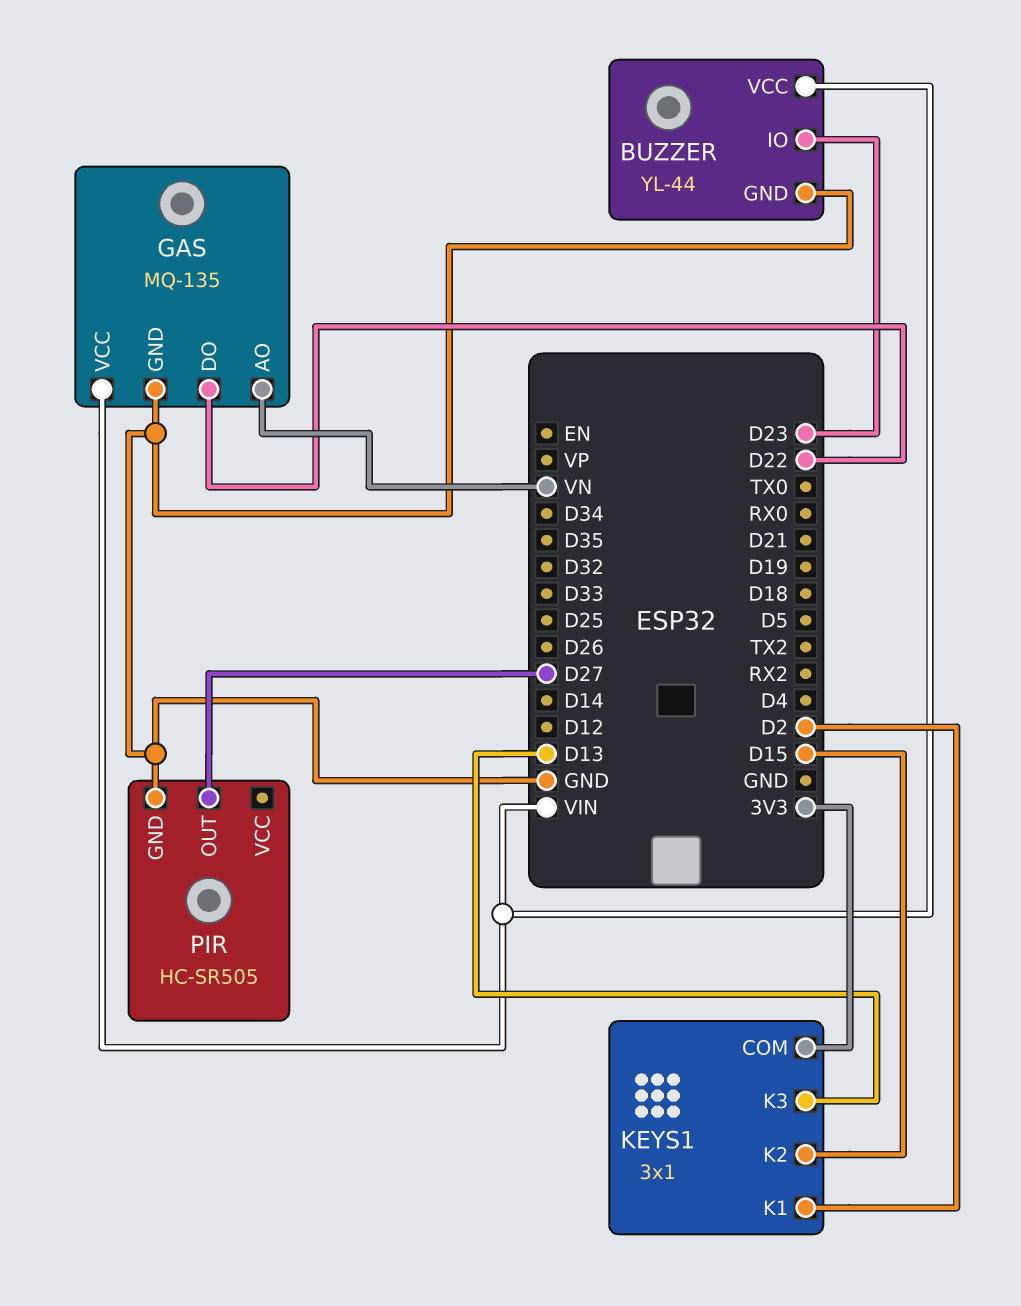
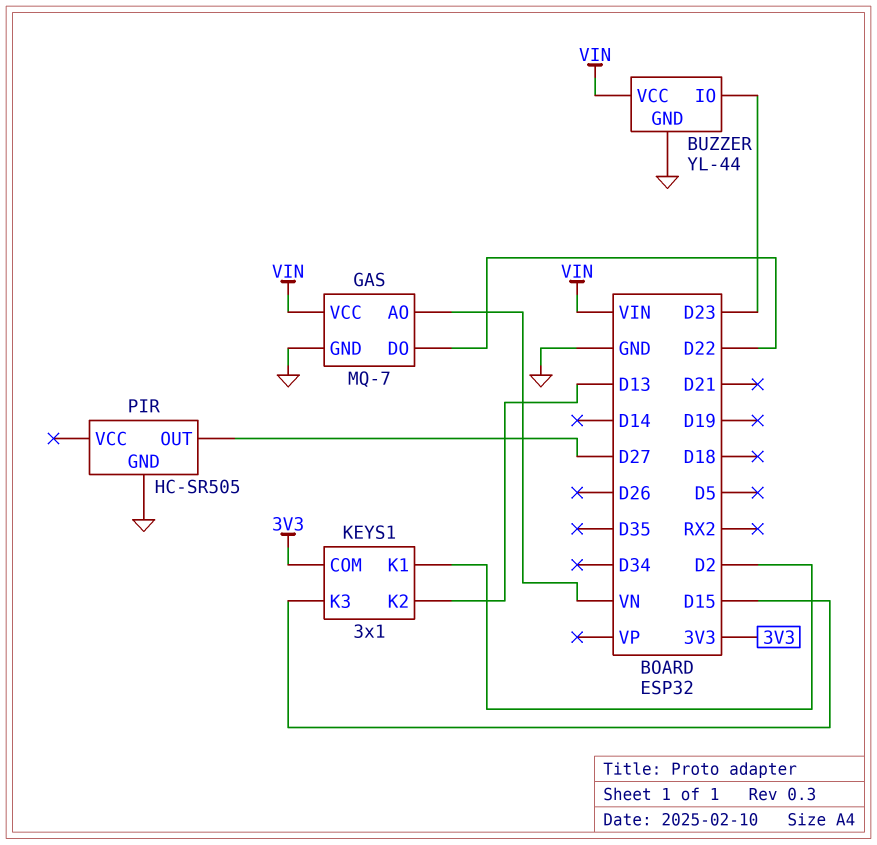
GAS: MQ-135 -> MQ-7
KEYS1 pin K2: D15 -> D13
KEYS1 pin K3: D13 -> D15

